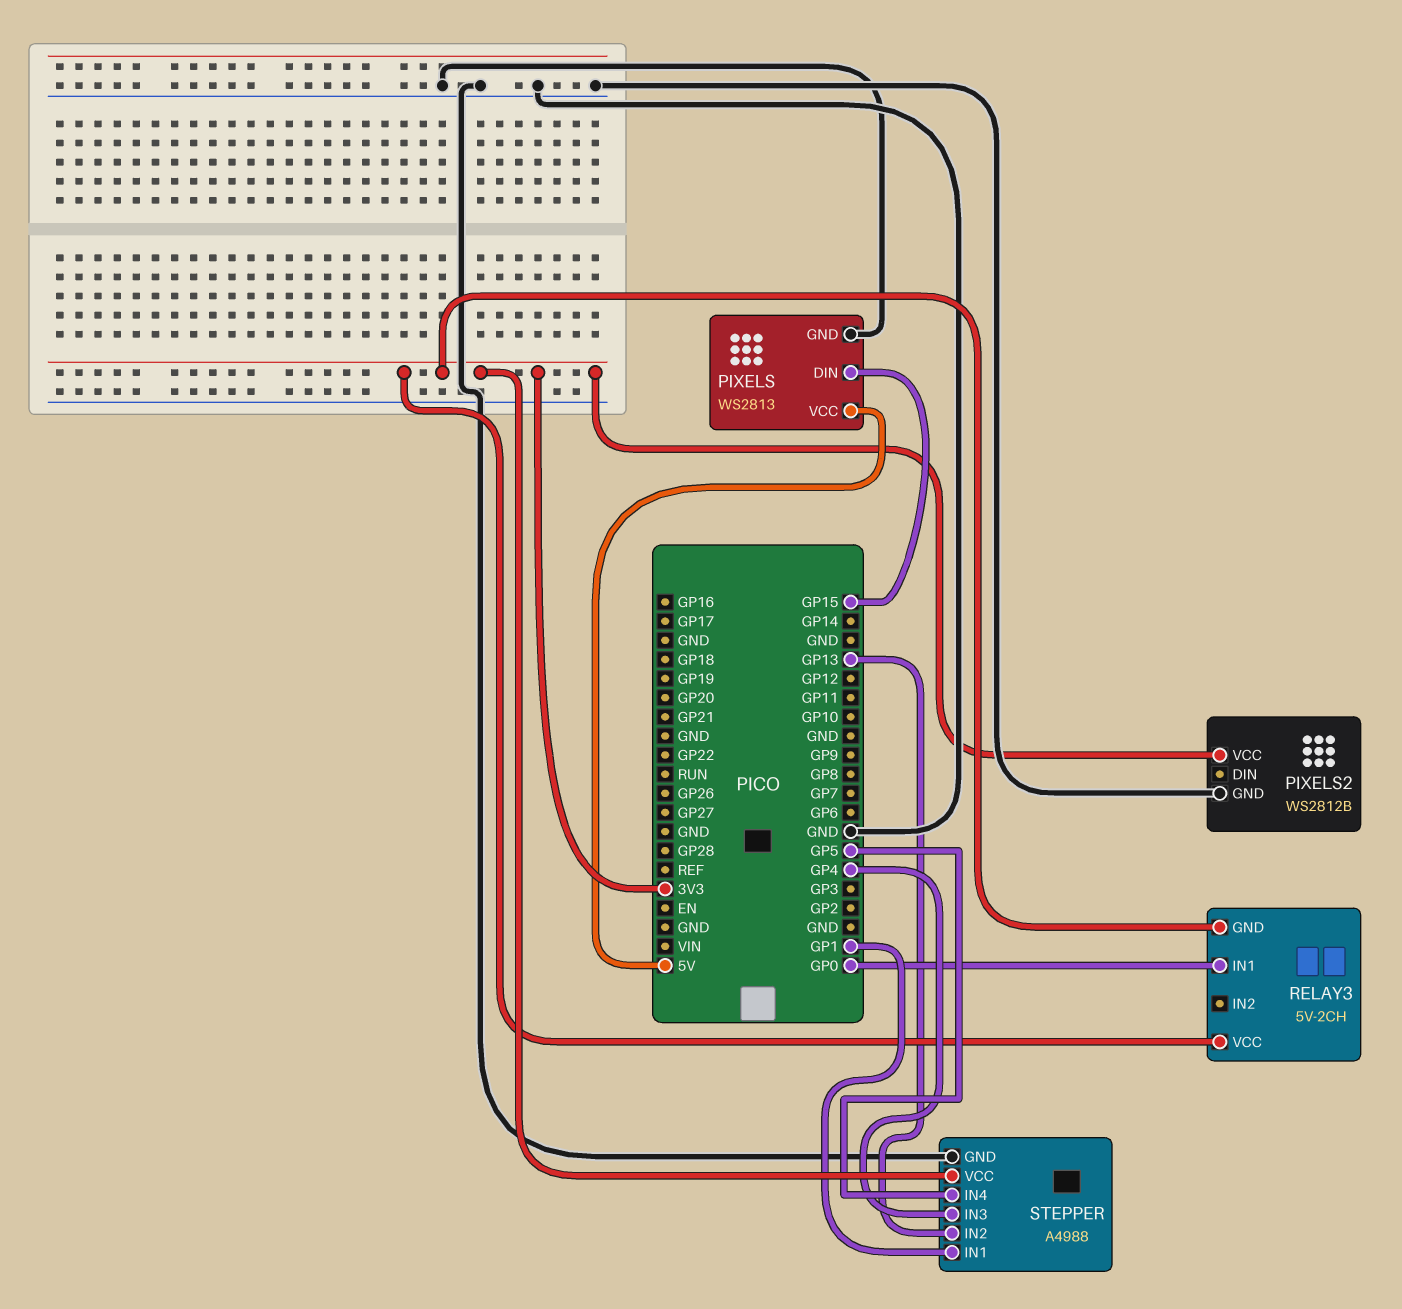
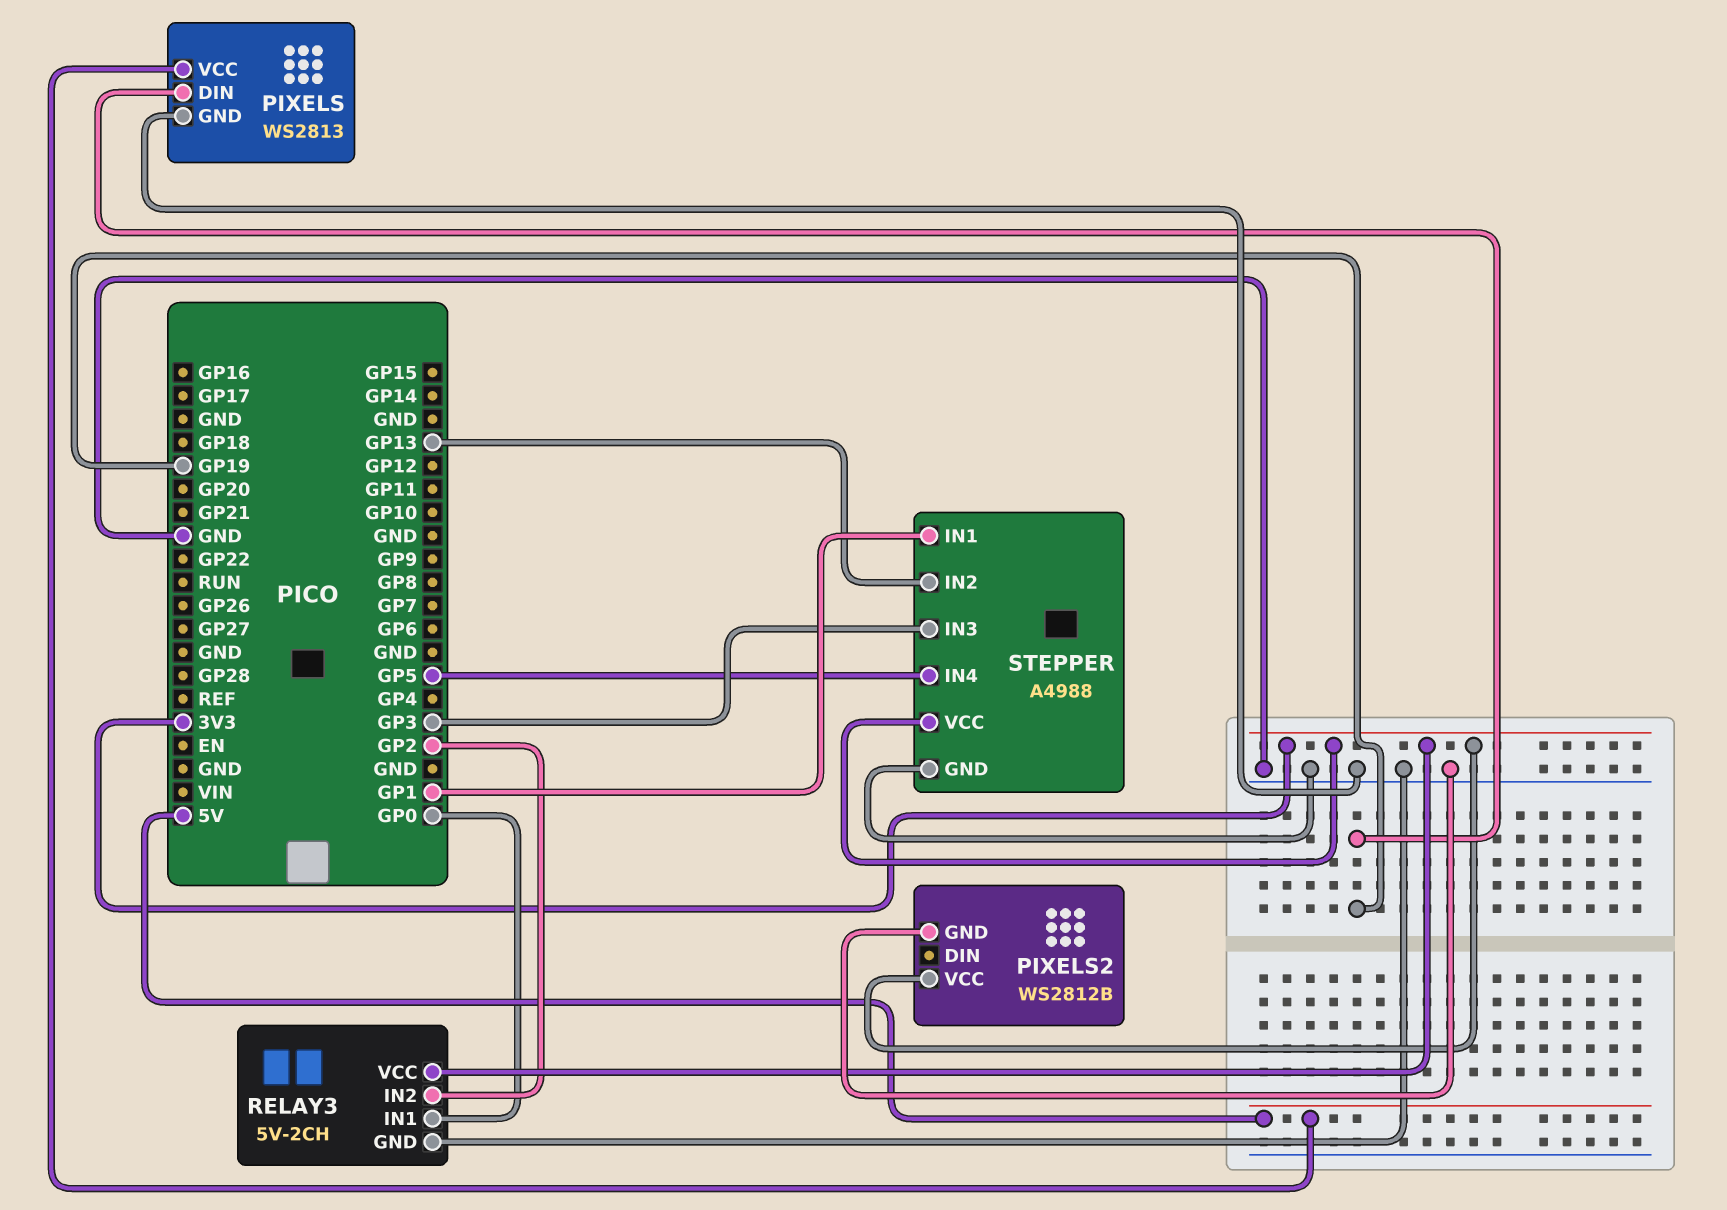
PIXELS pin DIN: GP15 -> GP19
RELAY3 pin GND: 3V3 -> GND
RELAY3 pin IN2: none -> GP2
STEPPER pin IN3: GP4 -> GP3

